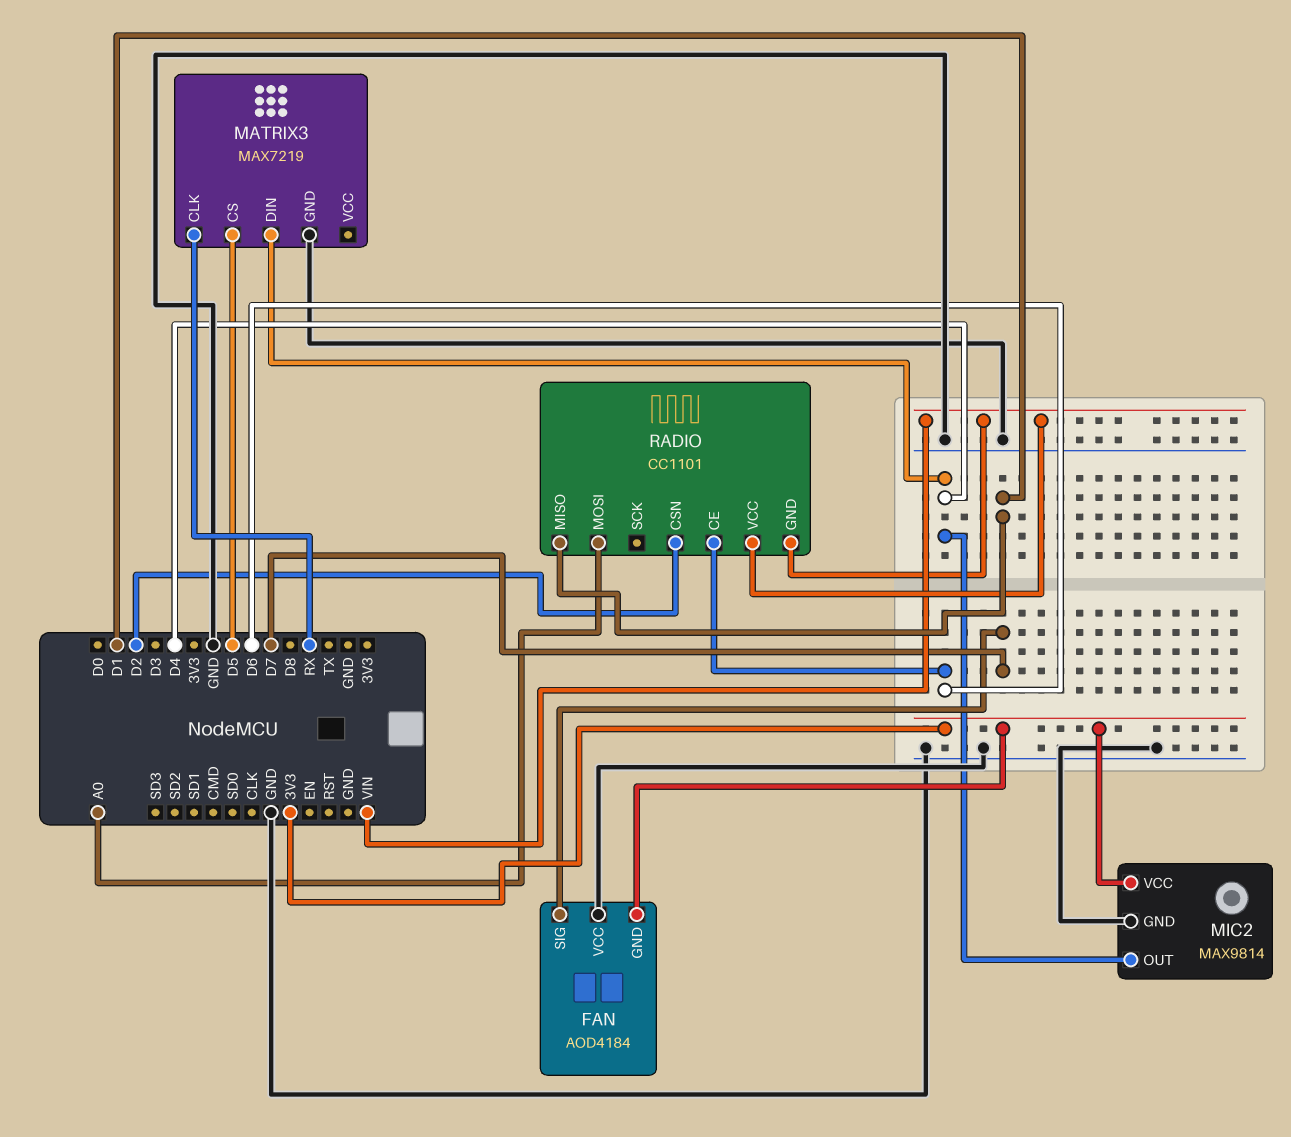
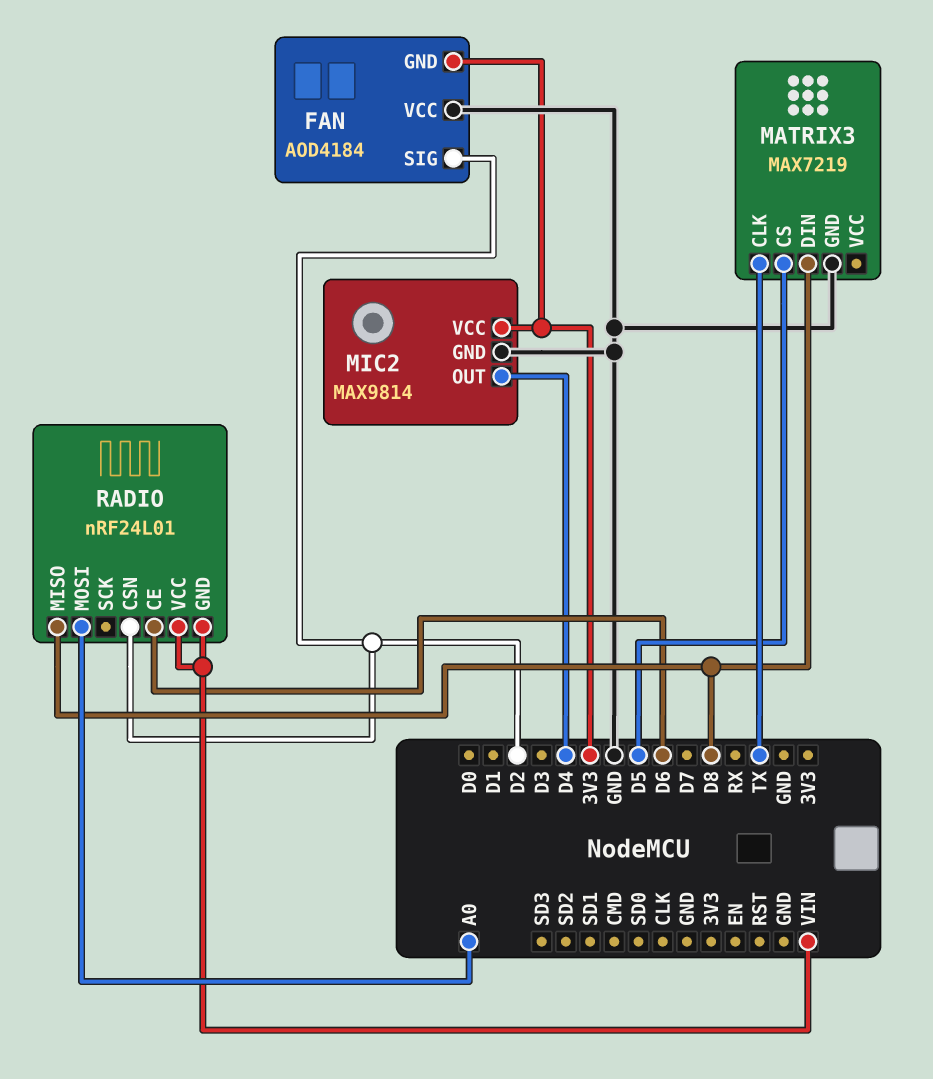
FAN pin SIG: D7 -> D2
MATRIX3 pin CLK: RX -> TX
MATRIX3 pin DIN: D4 -> D8
RADIO: CC1101 -> nRF24L01
RADIO pin MISO: D1 -> D8

